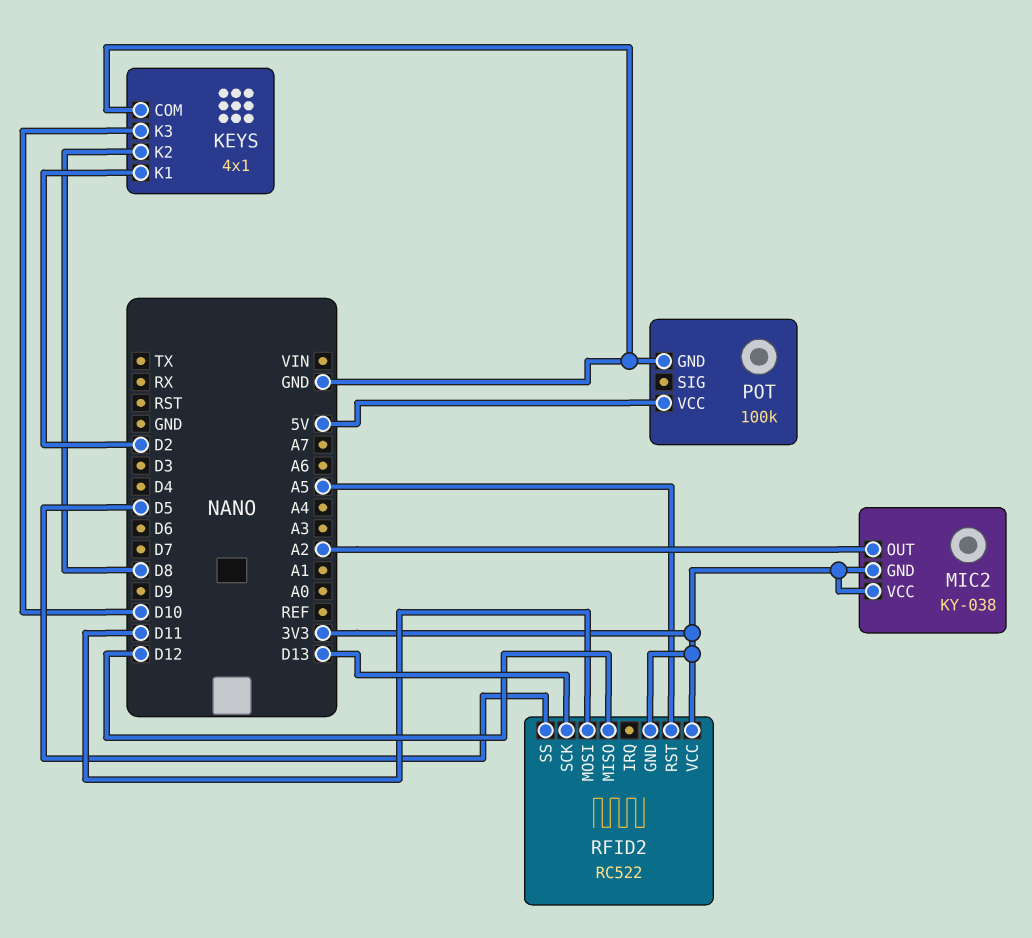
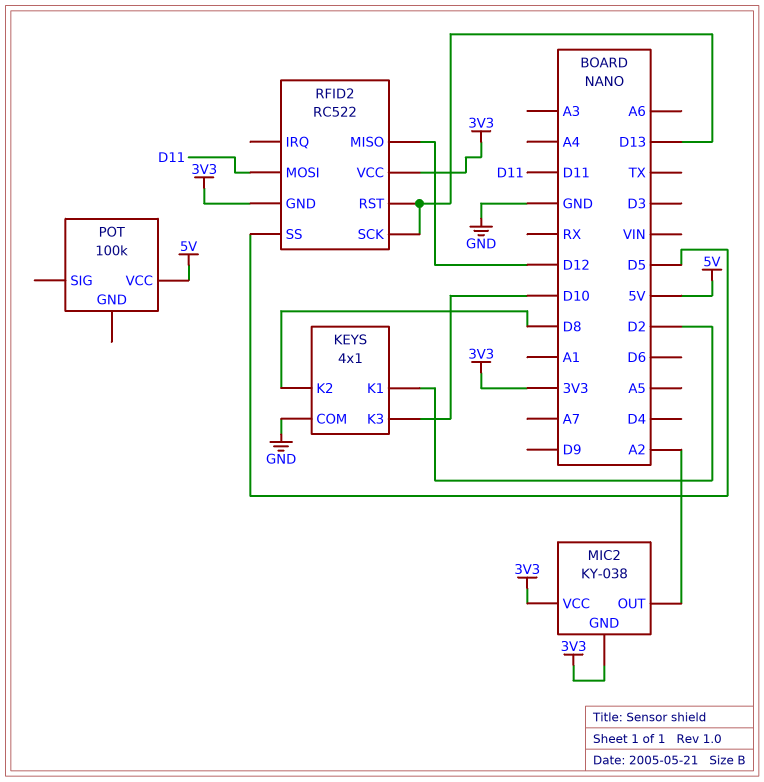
POT pin GND: GND -> none
RFID2 pin RST: A5 -> D13

